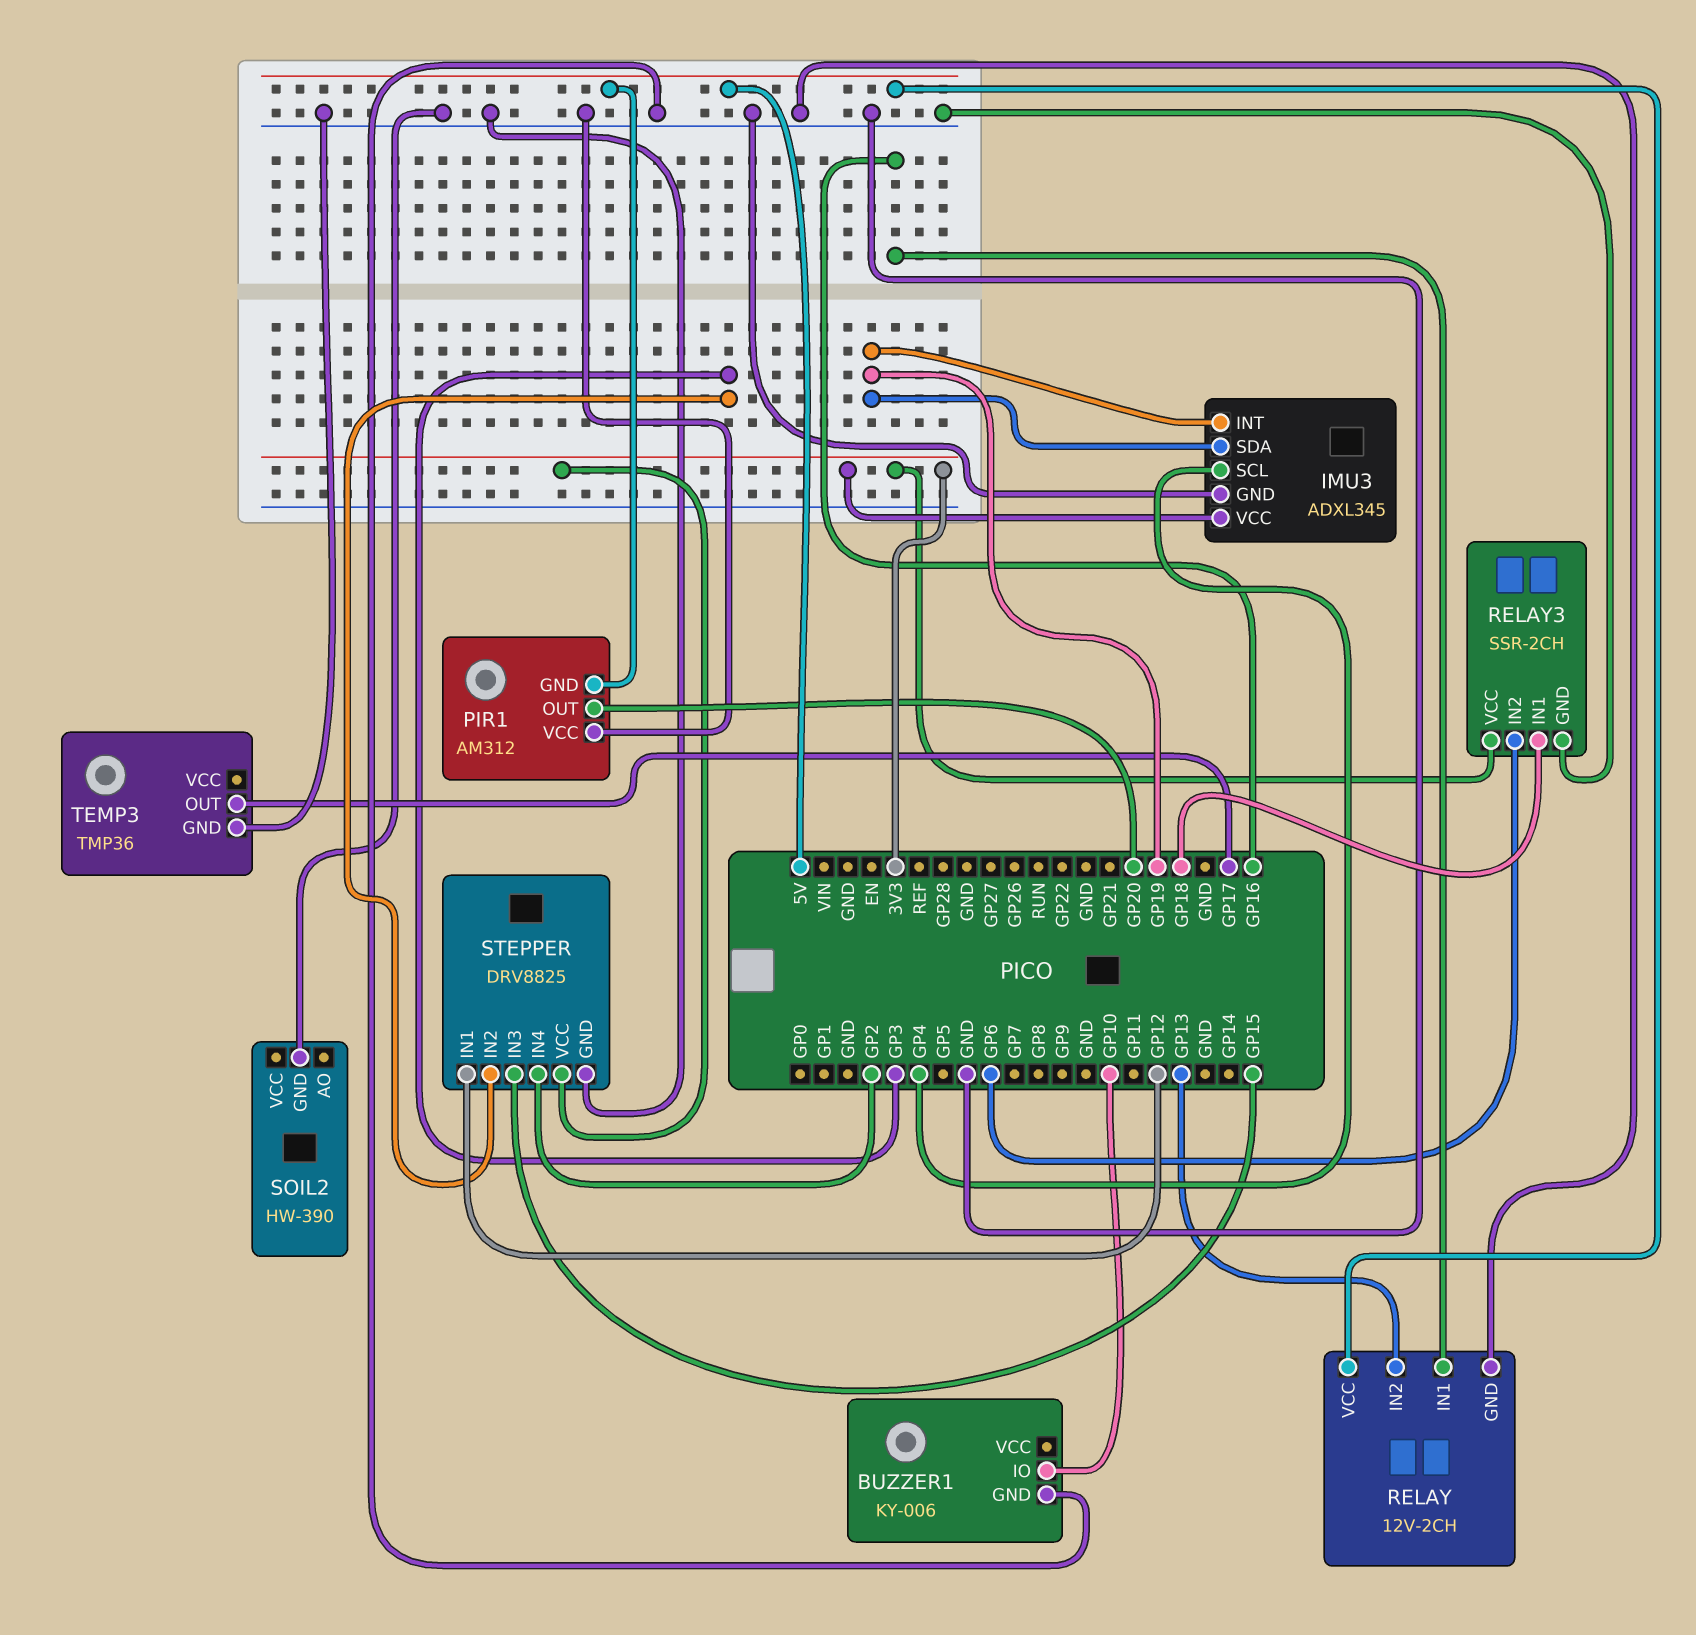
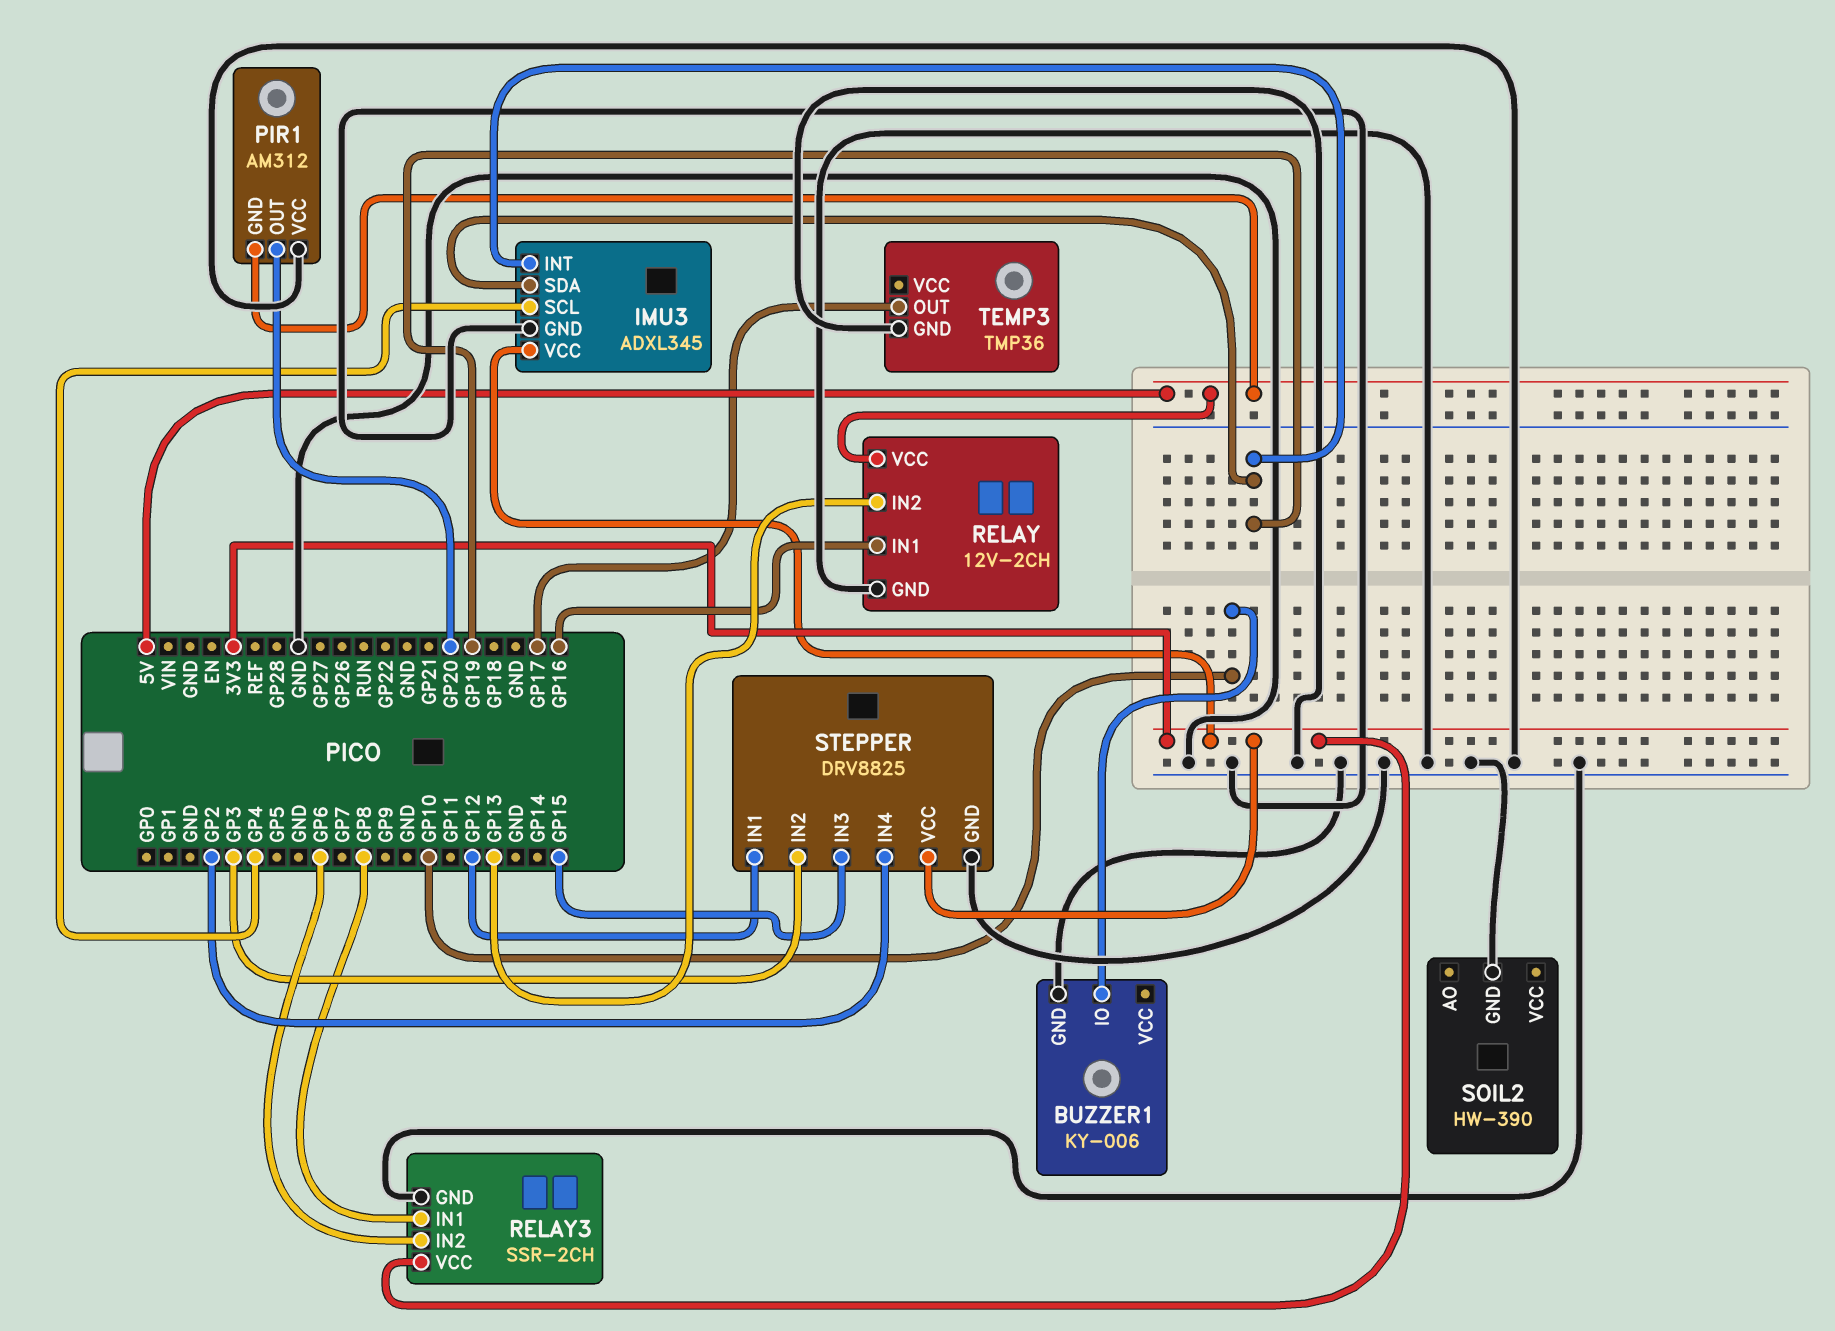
RELAY3 pin IN1: GP18 -> GP8

